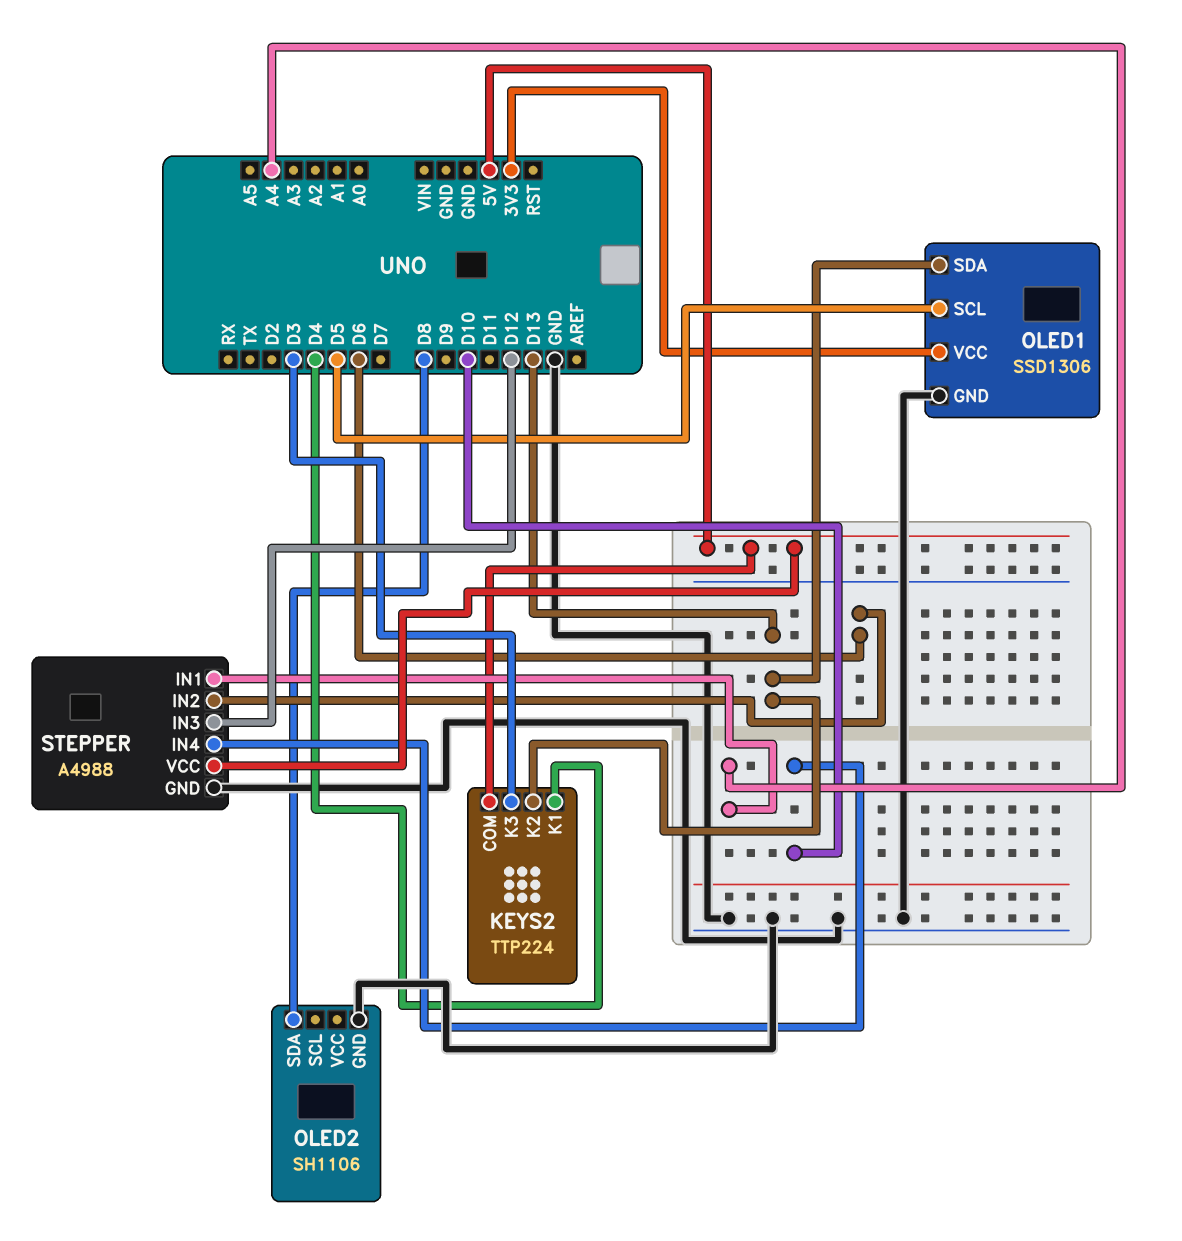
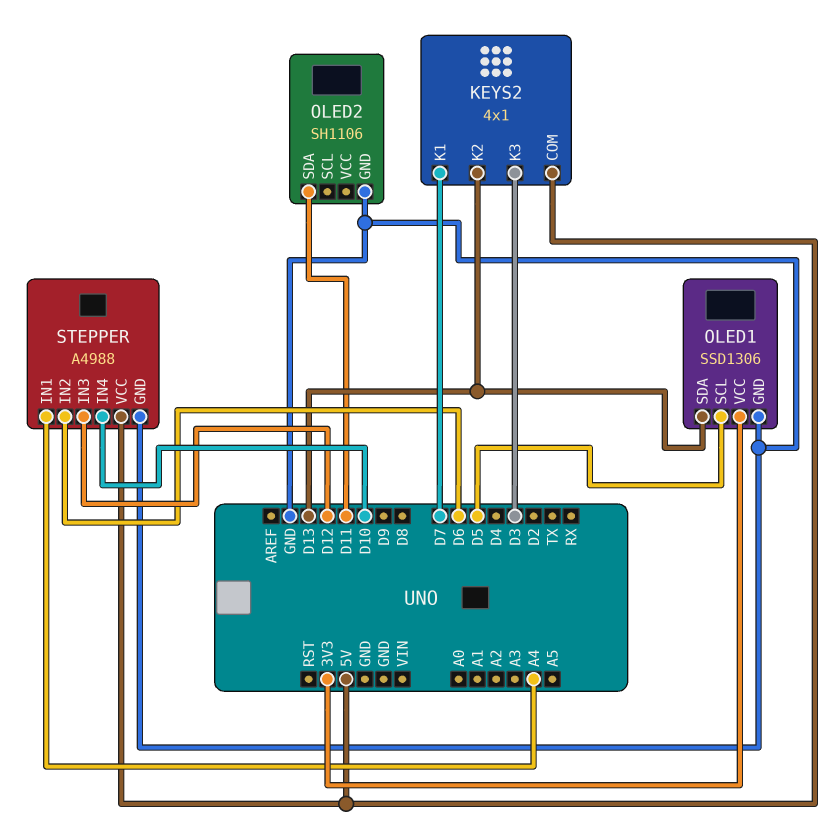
KEYS2: TTP224 -> 4x1
KEYS2 pin K1: D4 -> D7
OLED2 pin SDA: D8 -> D11

